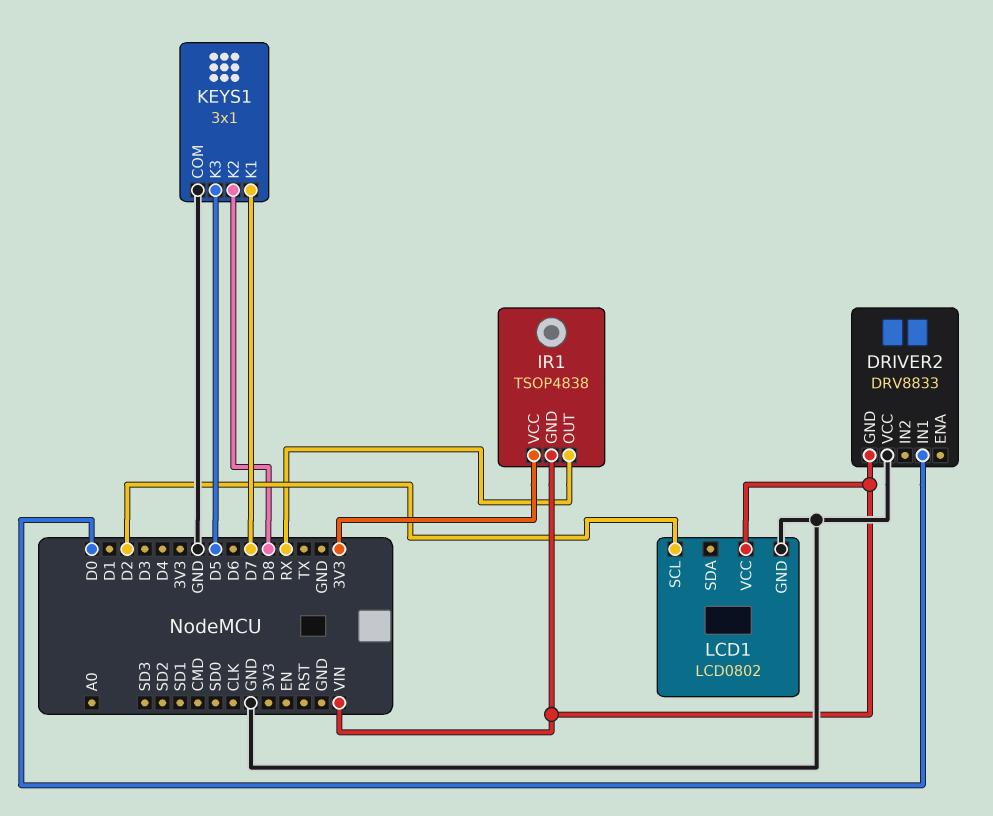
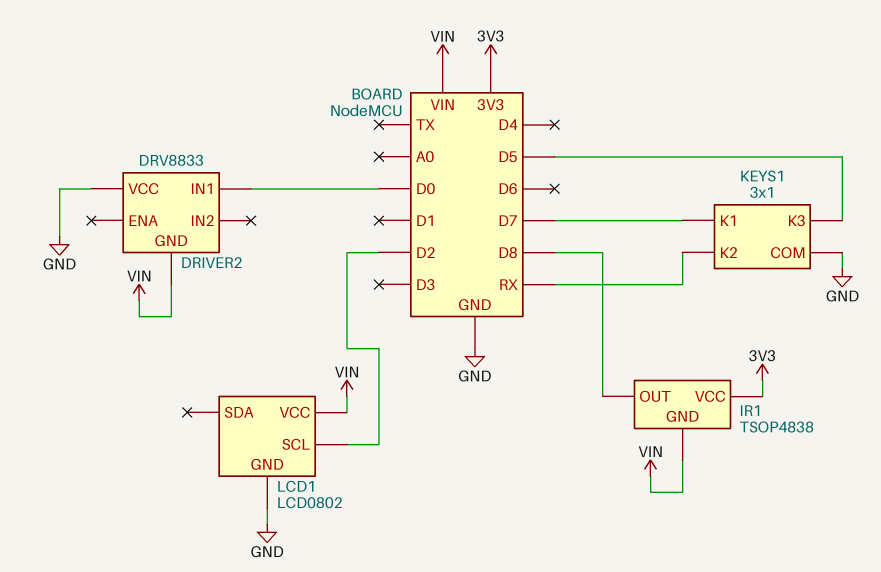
IR1 pin OUT: RX -> D8
KEYS1 pin K2: D8 -> RX

